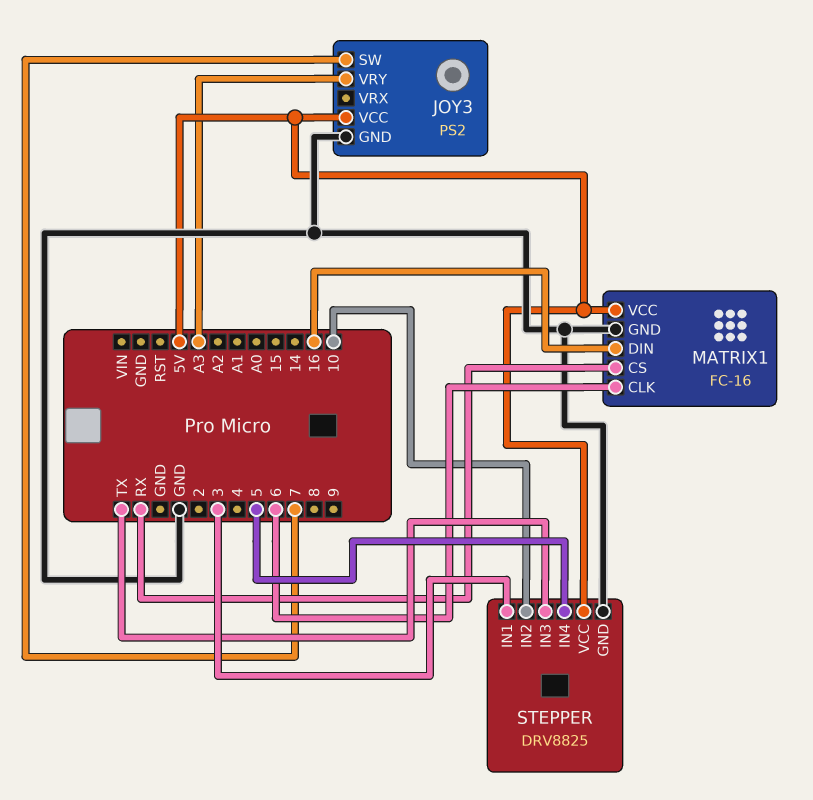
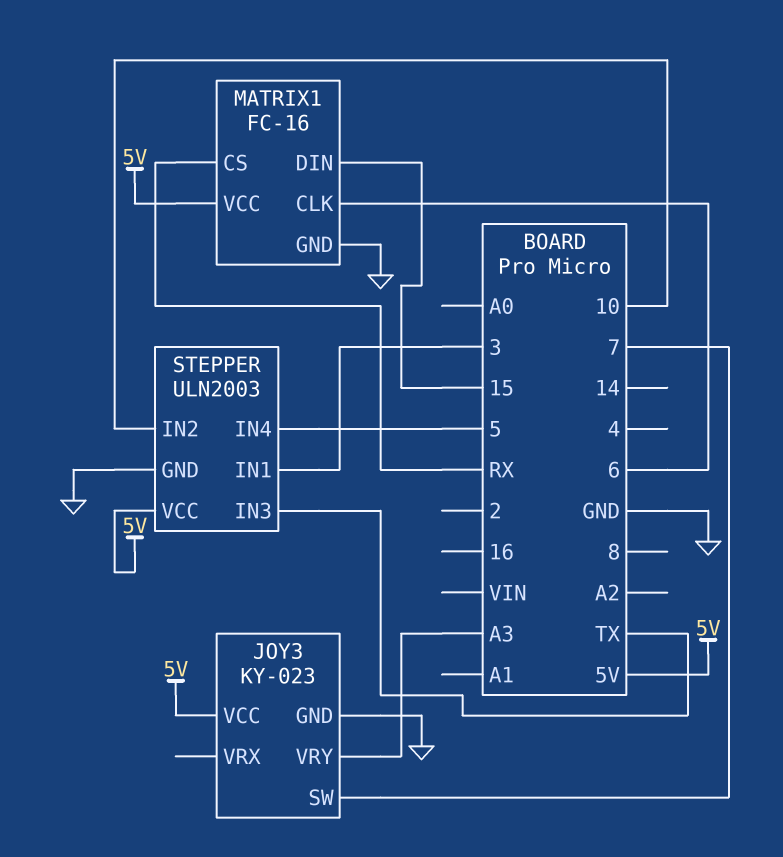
JOY3: PS2 -> KY-023
MATRIX1 pin DIN: 16 -> 15
STEPPER: DRV8825 -> ULN2003

